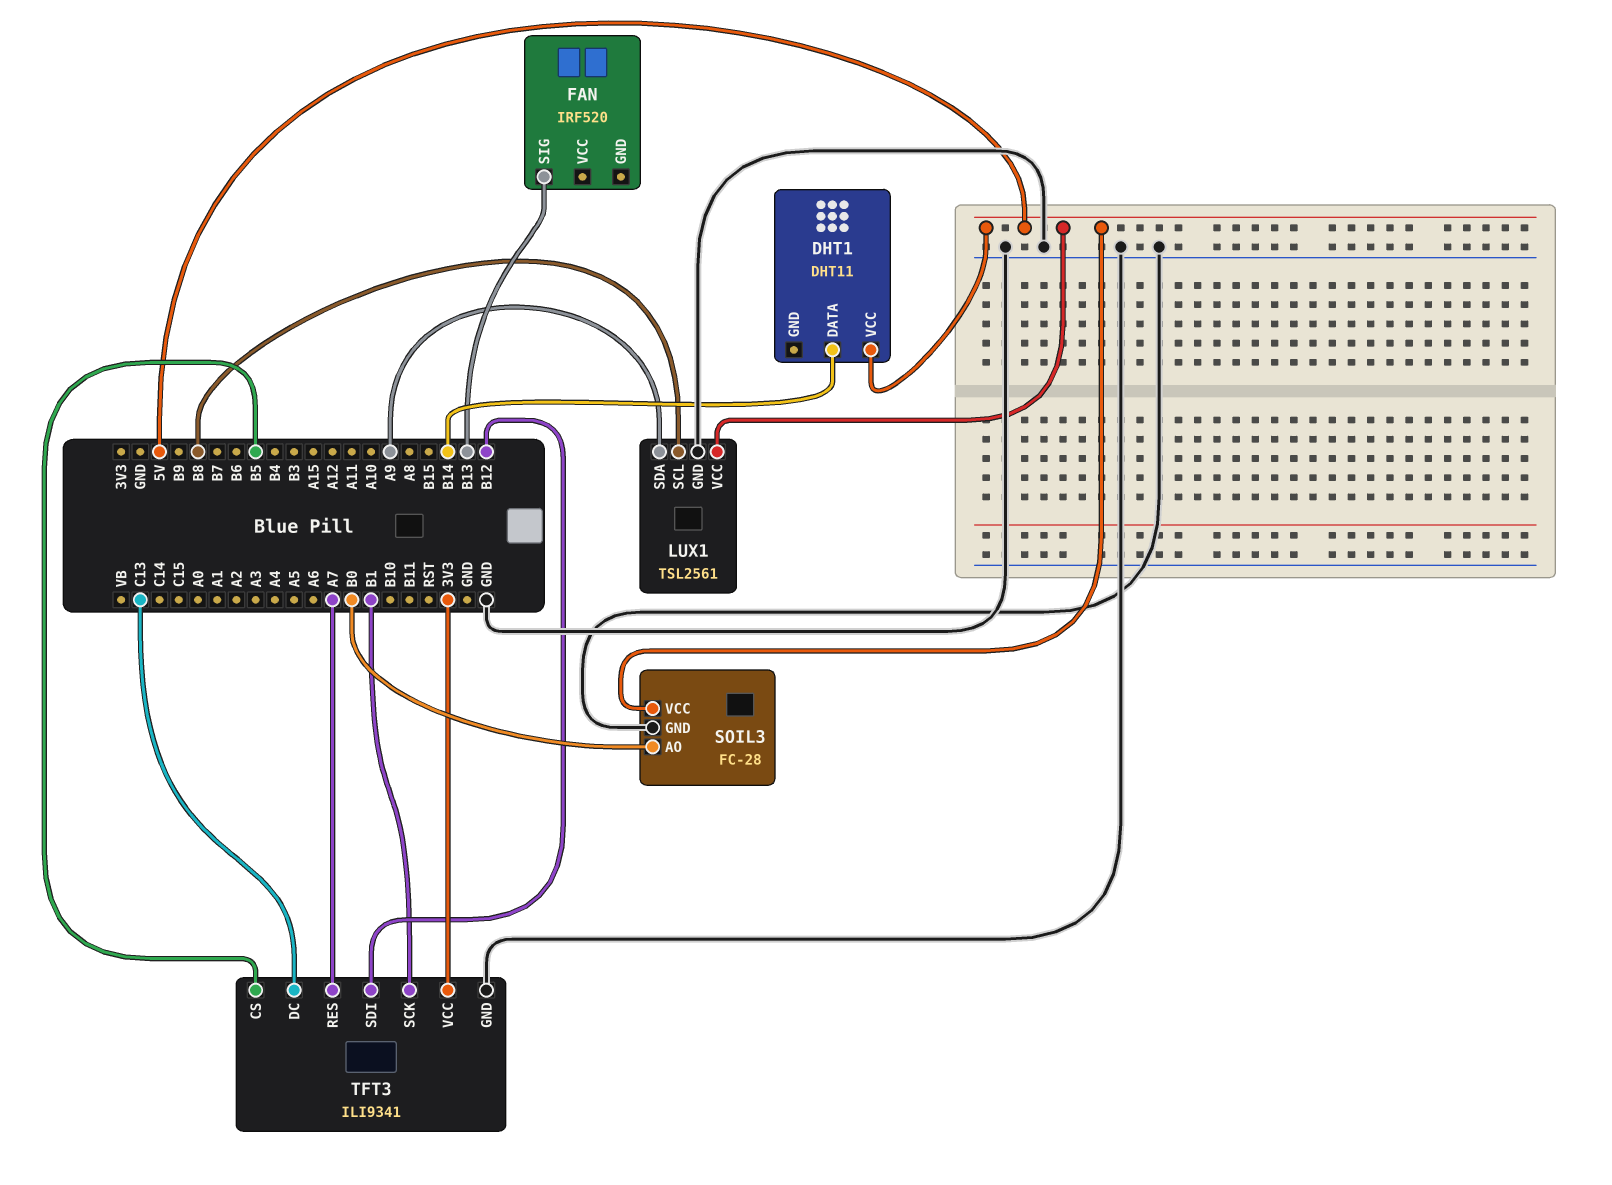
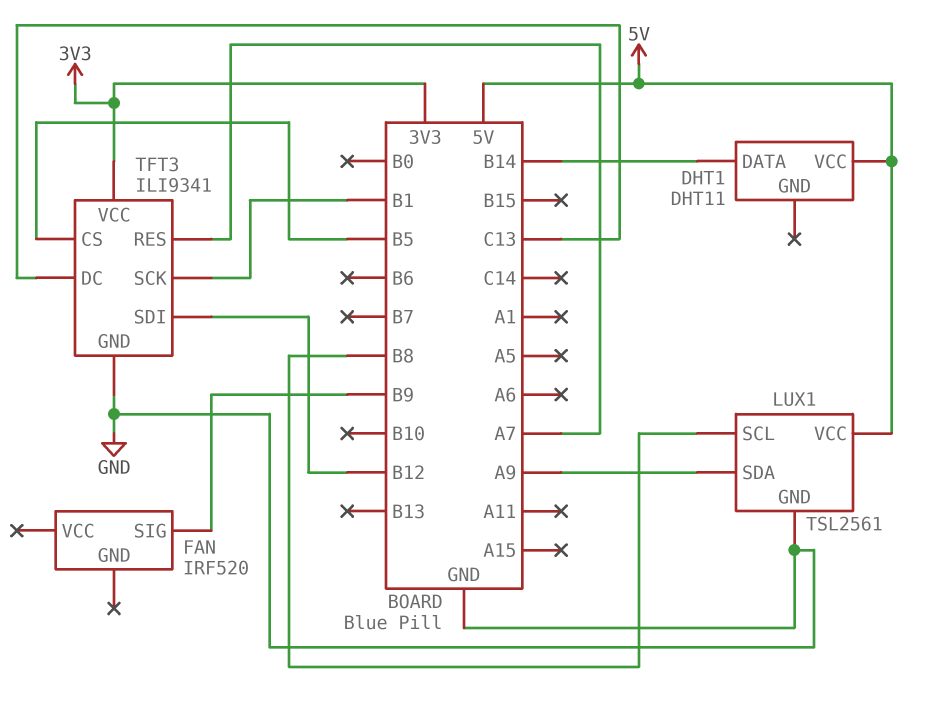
FAN pin SIG: B13 -> B9
SOIL3: FC-28 -> none
SOIL3 pin AO: B0 -> none
SOIL3 pin GND: GND -> none
SOIL3 pin VCC: 5V -> none

